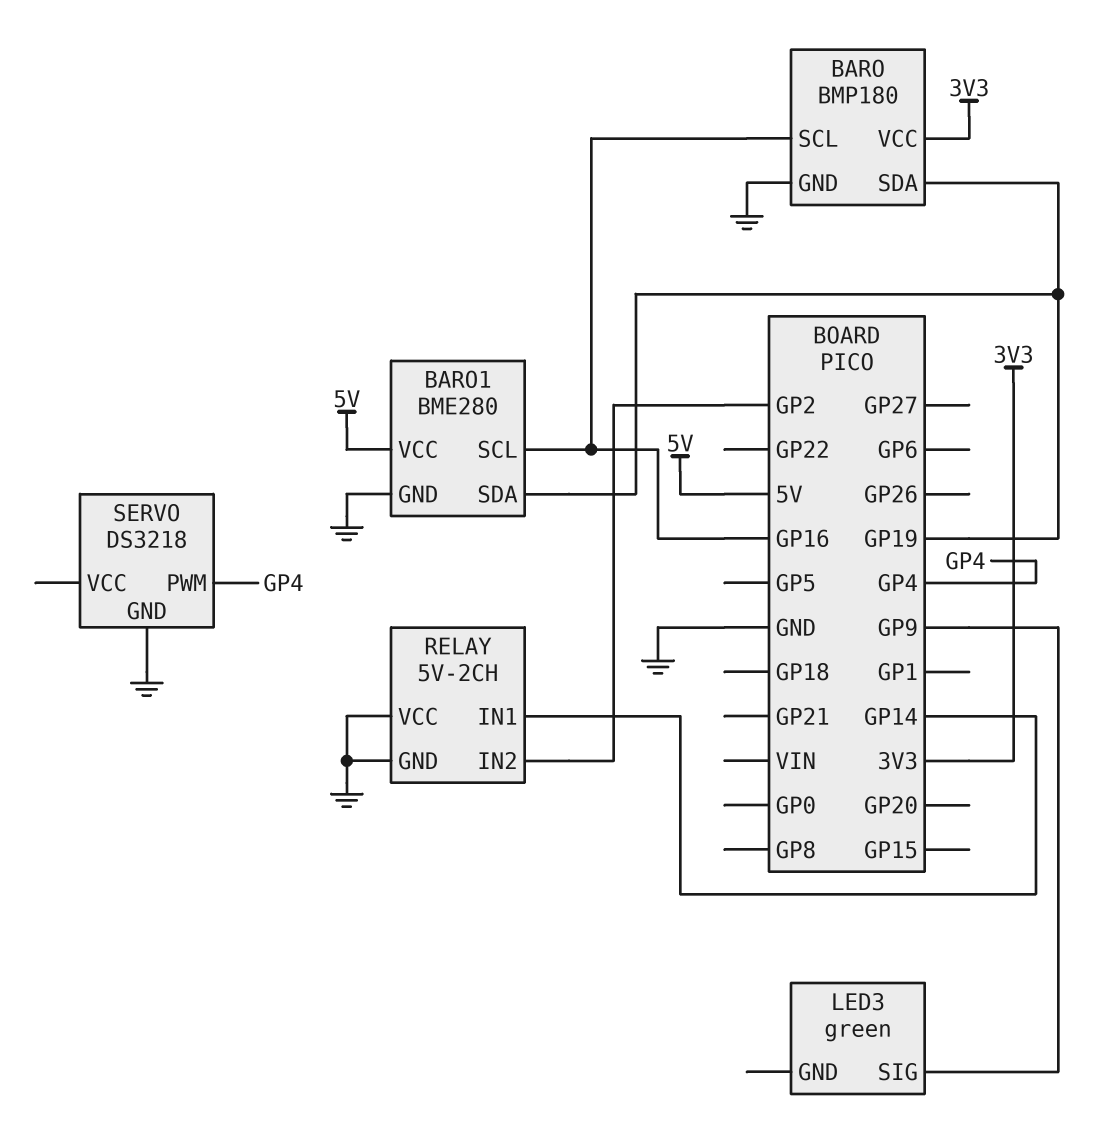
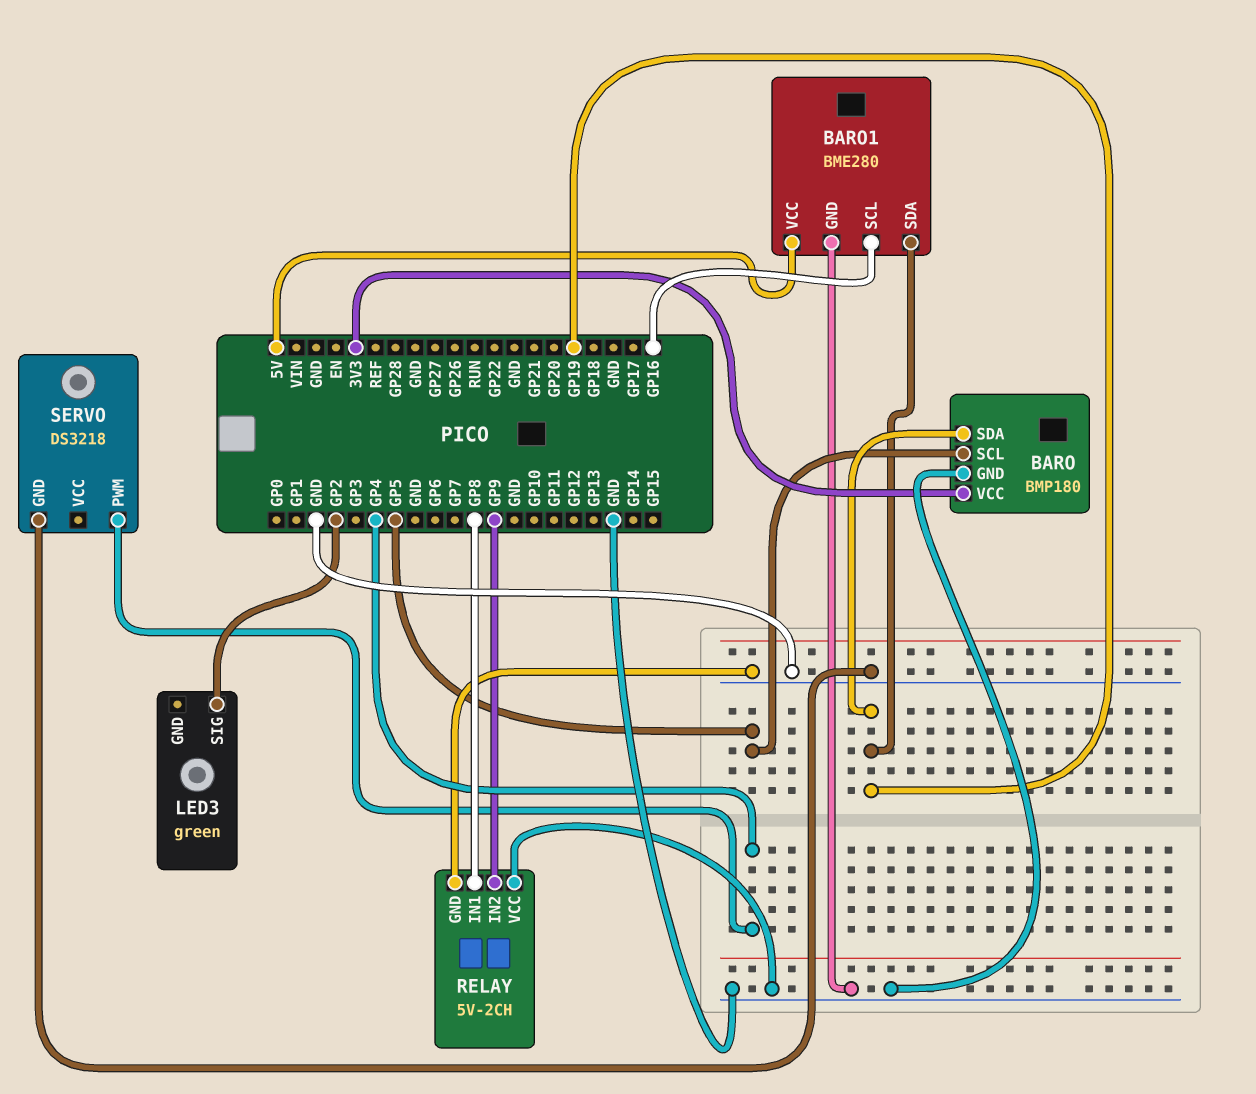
BARO pin SCL: GP16 -> GP5
LED3 pin SIG: GP9 -> GP2
RELAY pin IN1: GP14 -> GP8
RELAY pin IN2: GP2 -> GP9

